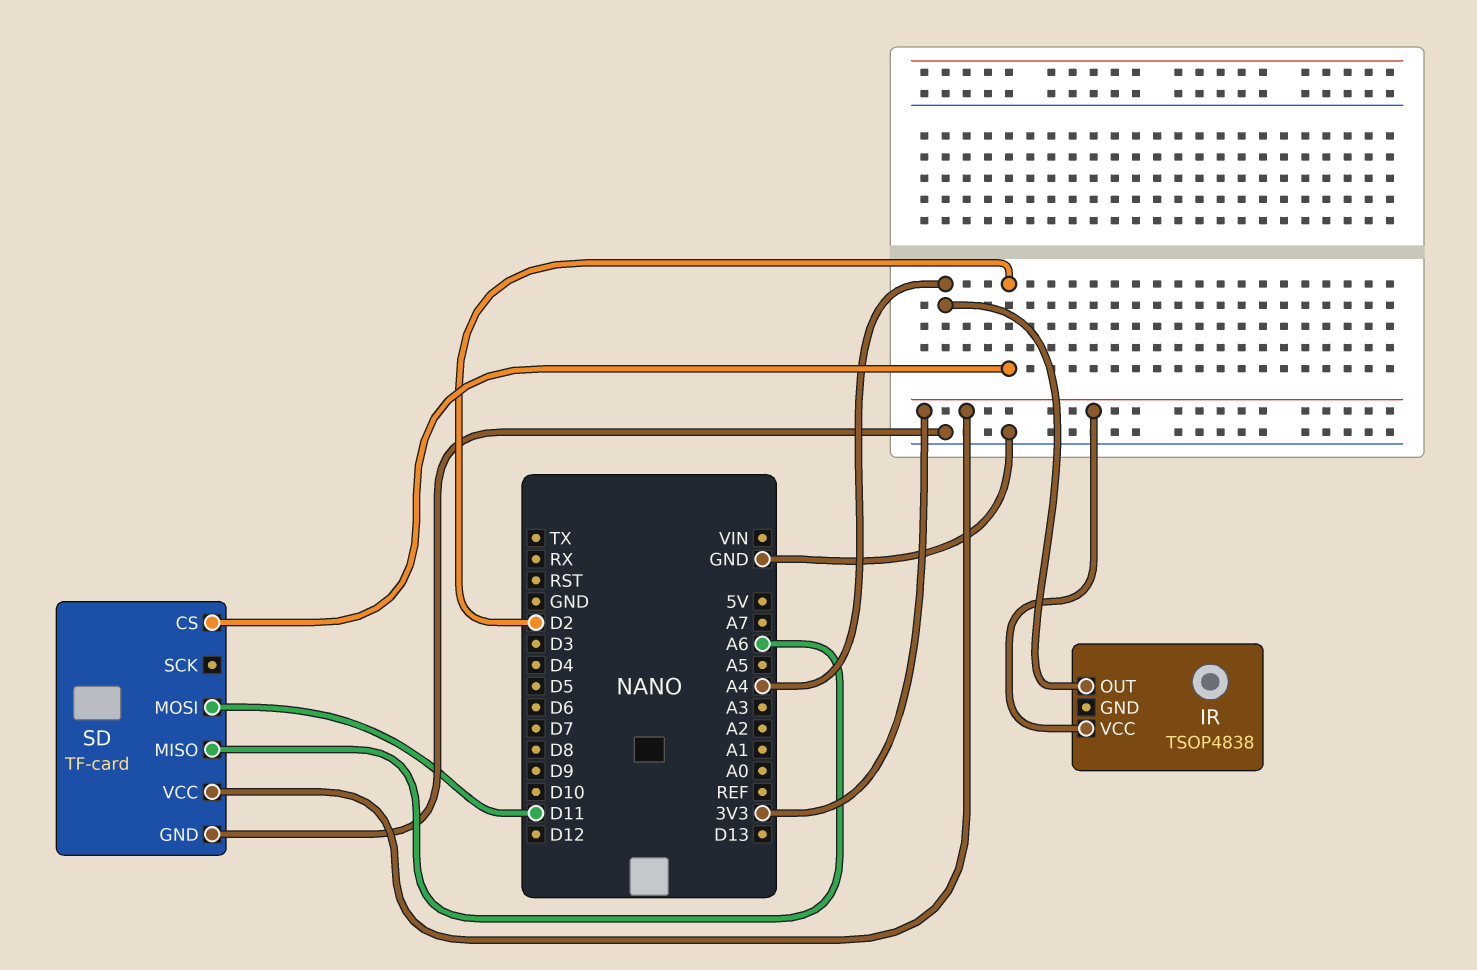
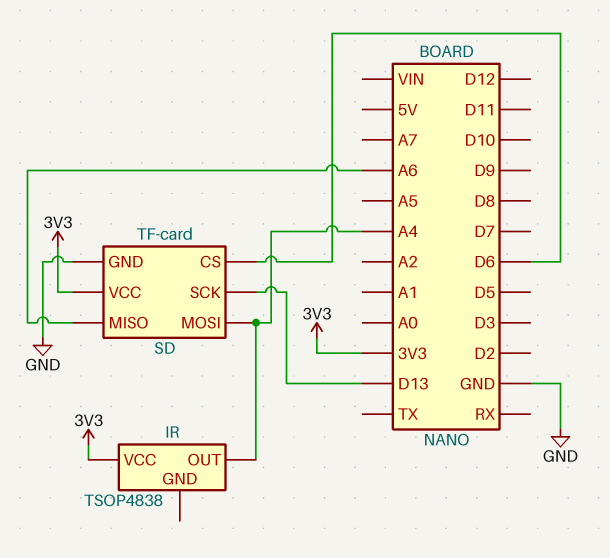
SD pin CS: D2 -> D6
SD pin MOSI: D11 -> A4
SD pin SCK: none -> D13

